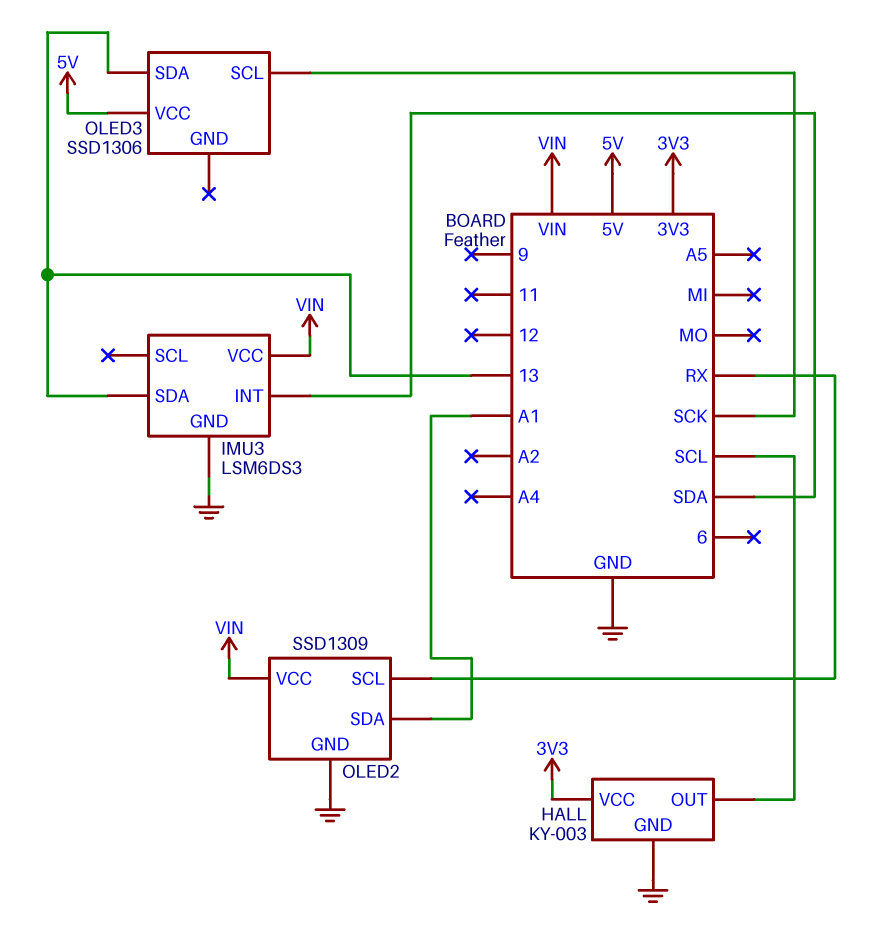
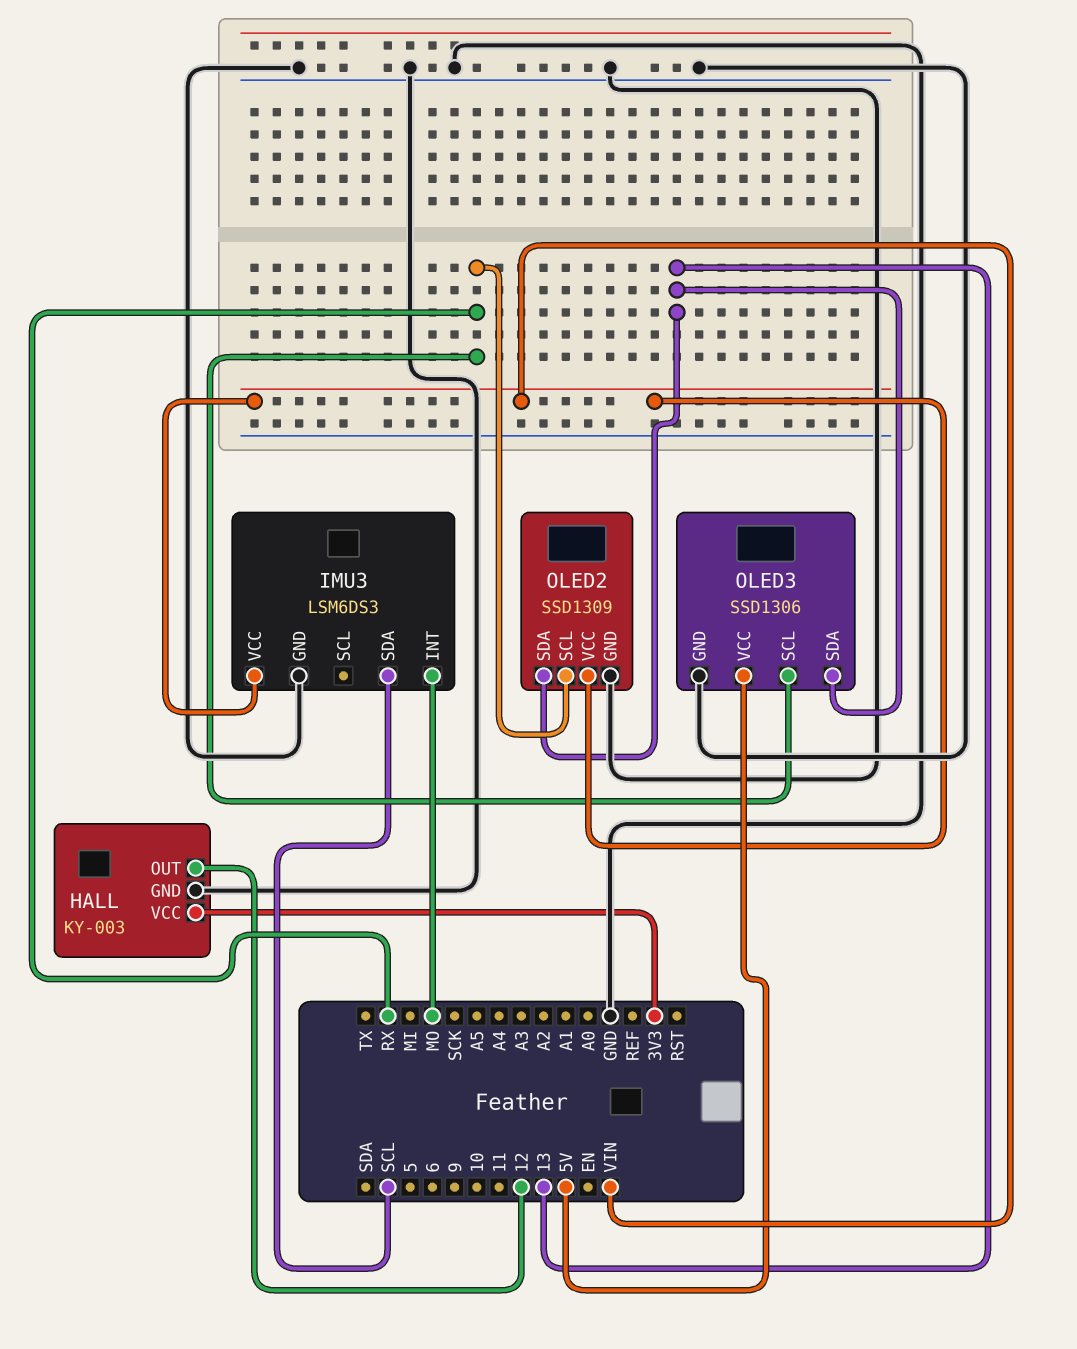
HALL pin OUT: SCL -> 12
IMU3 pin INT: SDA -> MO
IMU3 pin SDA: 13 -> SCL
OLED2 pin SDA: A1 -> 13
OLED3 pin GND: none -> GND
OLED3 pin SCL: SCK -> RX

